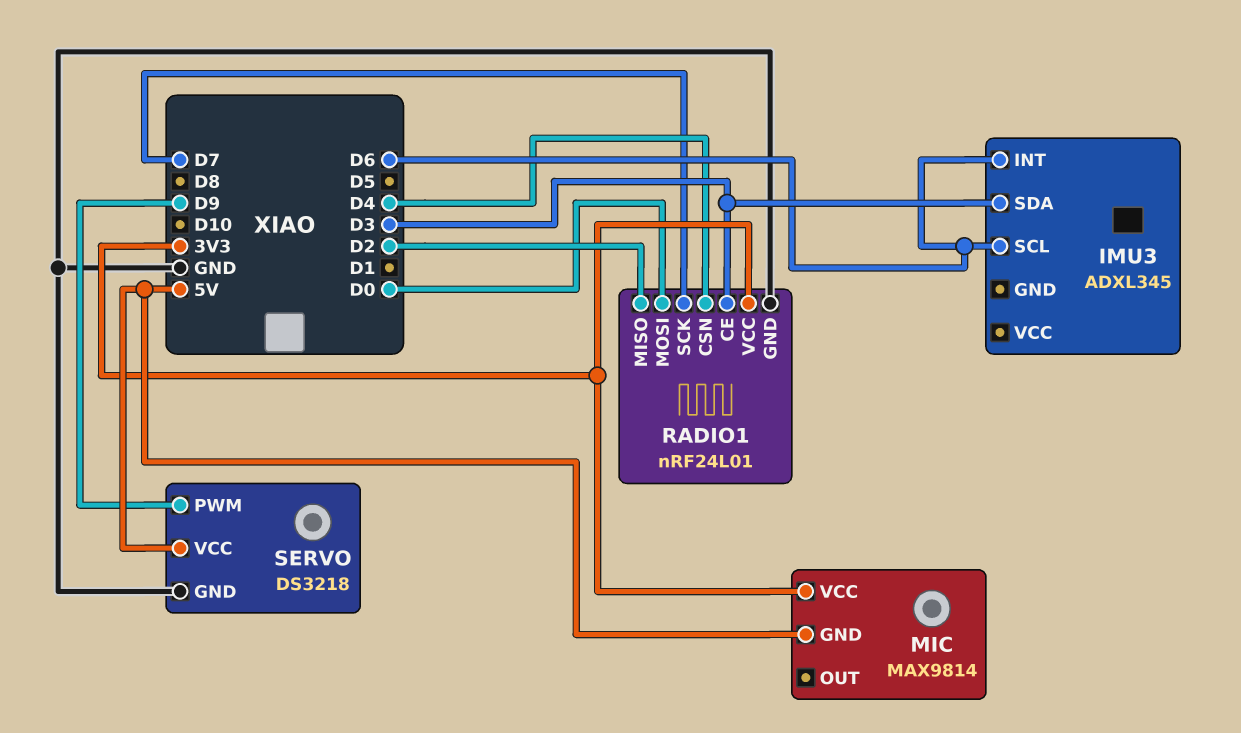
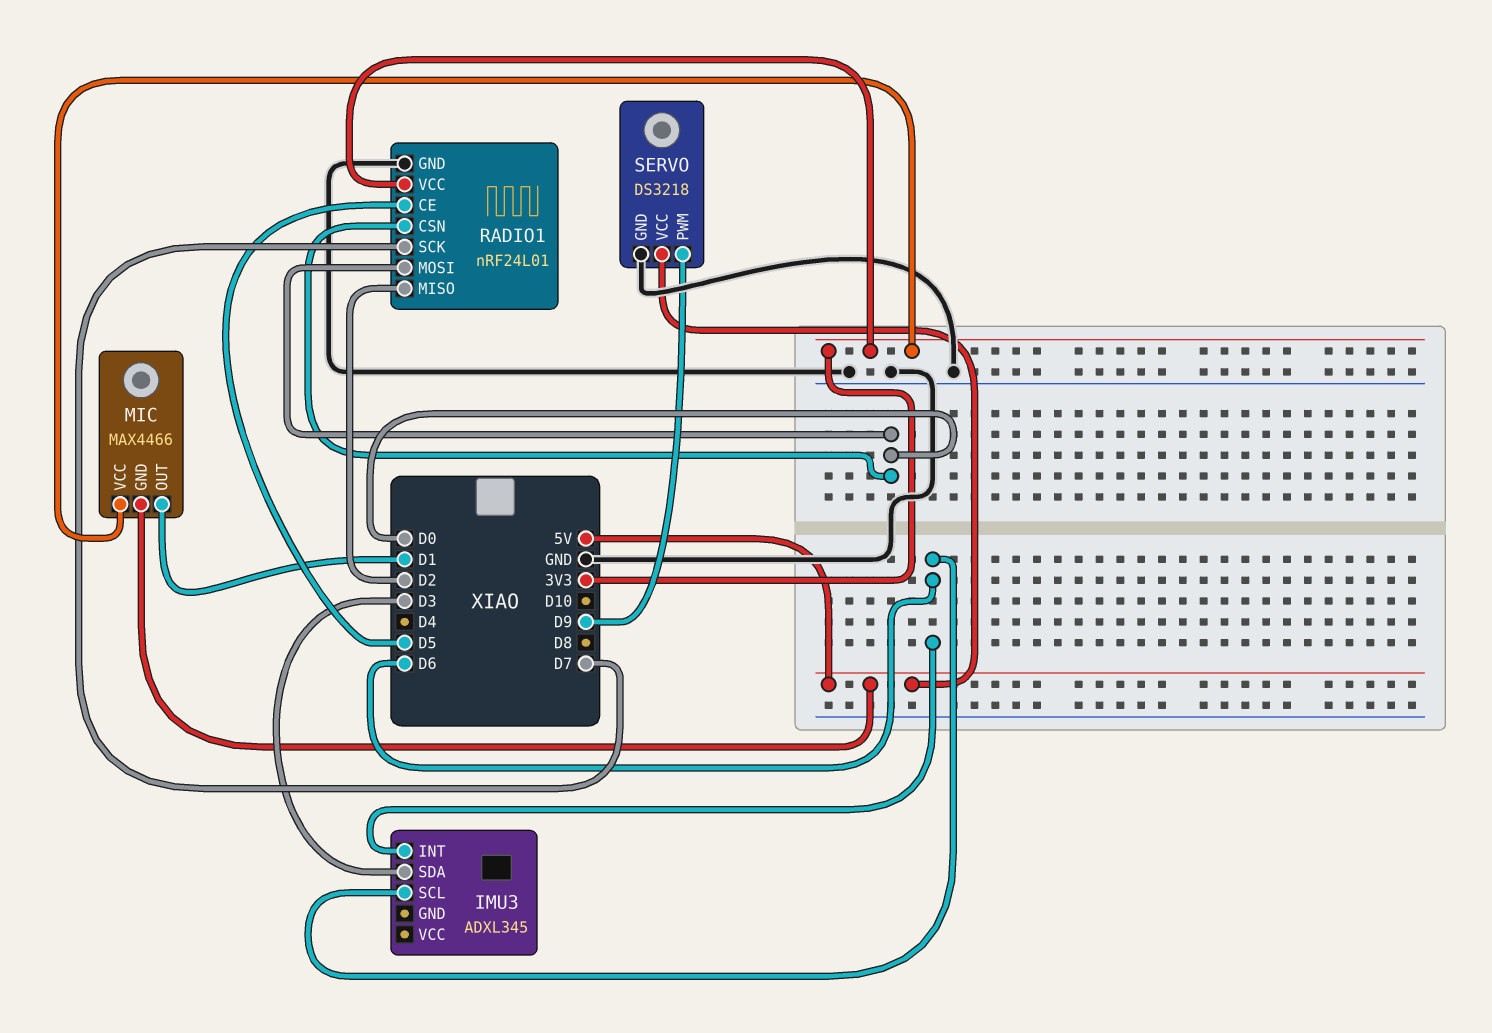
MIC: MAX9814 -> MAX4466
MIC pin OUT: none -> D1
RADIO1 pin CE: D3 -> D5
RADIO1 pin CSN: D4 -> D0

